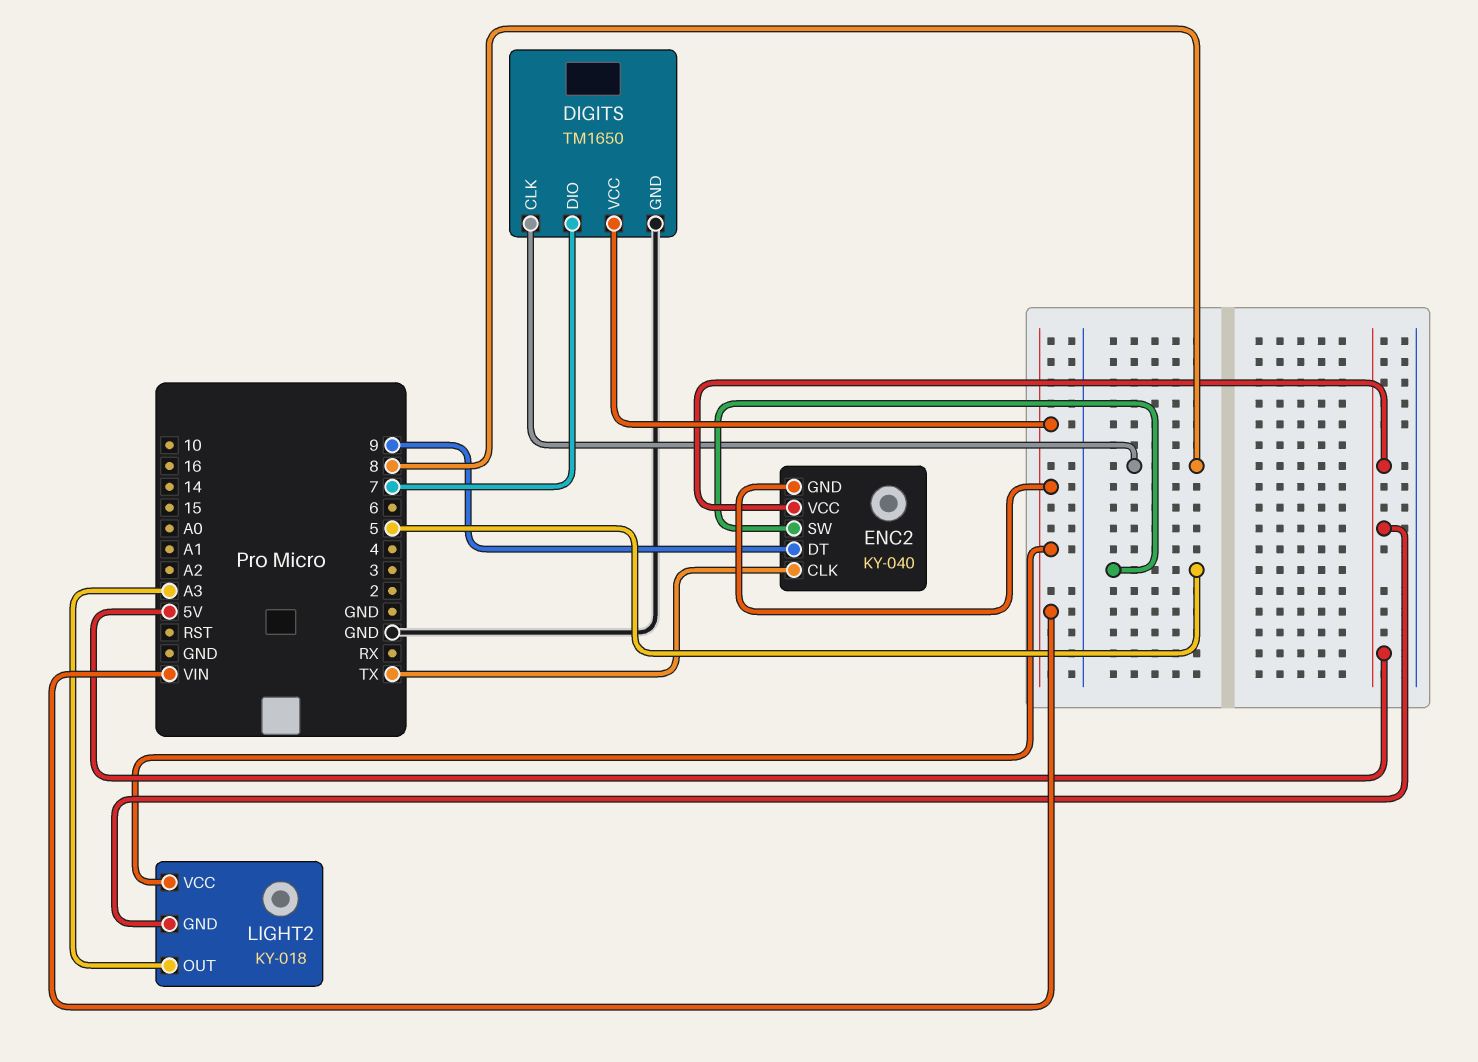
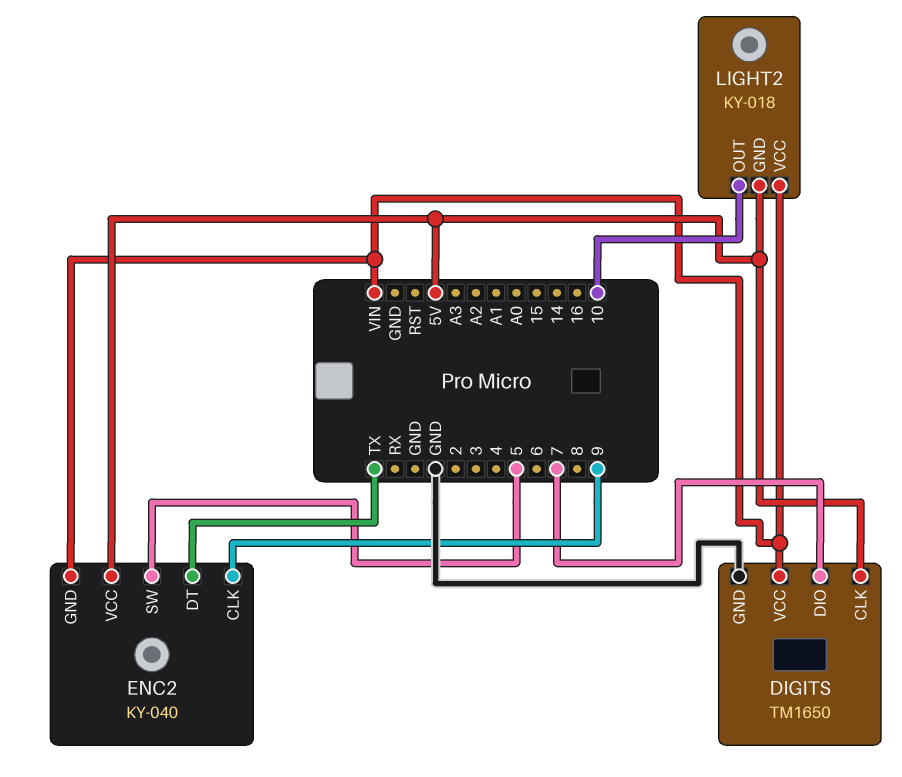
DIGITS pin CLK: 8 -> 5V
ENC2 pin CLK: TX -> 9
ENC2 pin DT: 9 -> TX
LIGHT2 pin OUT: A3 -> 10

